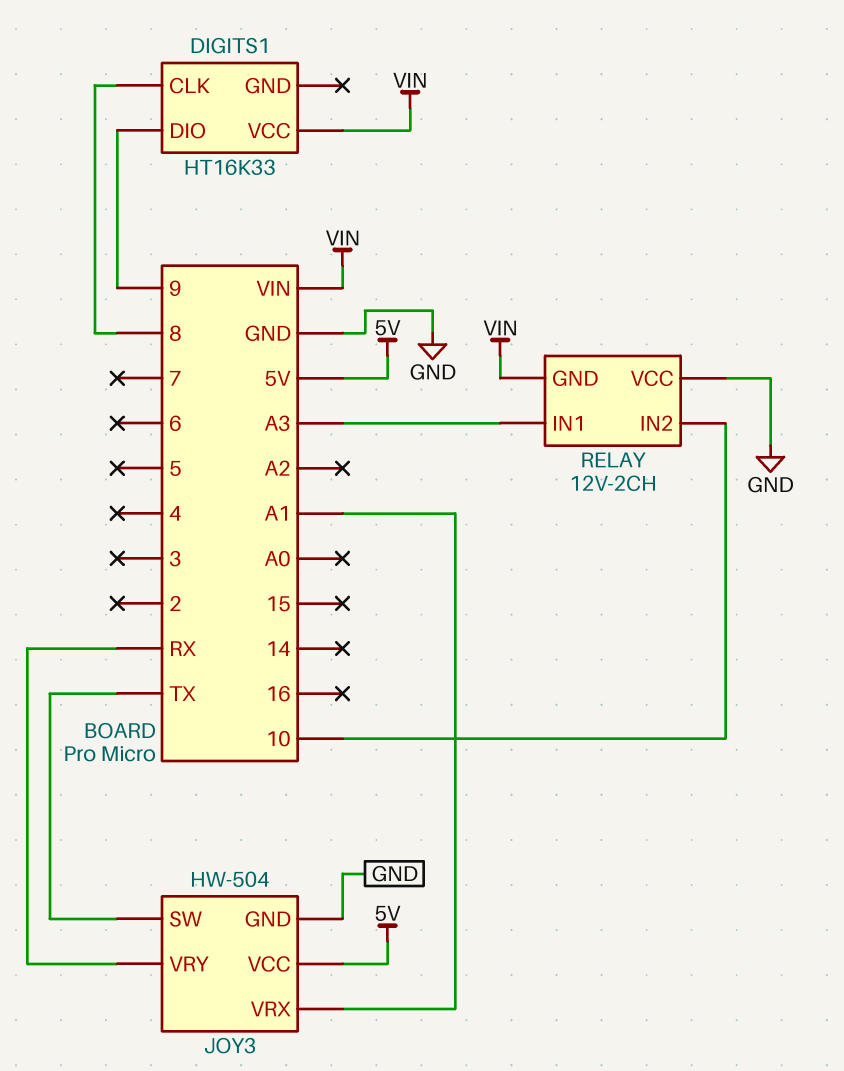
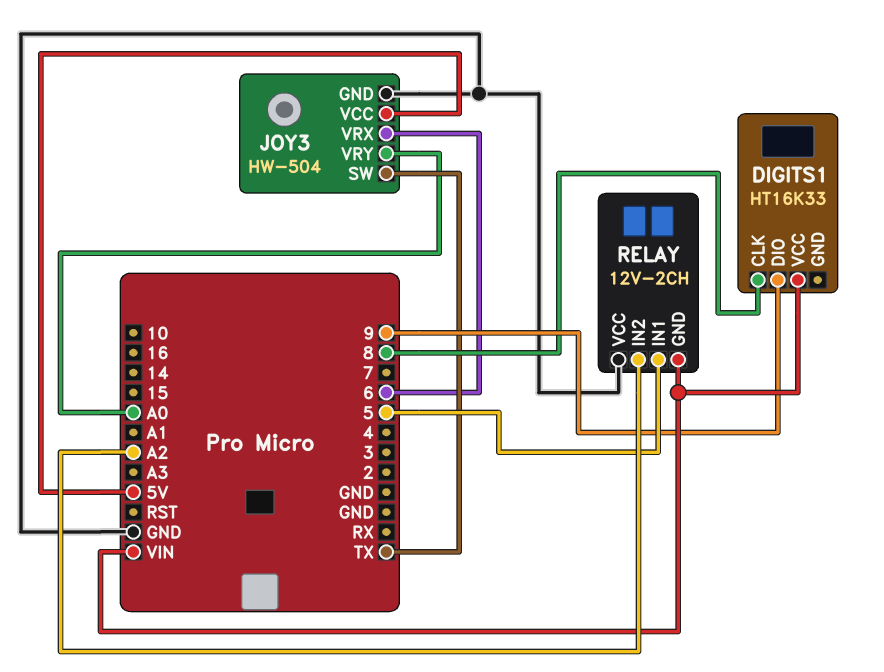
JOY3 pin VRX: A1 -> 6
JOY3 pin VRY: RX -> A0
RELAY pin IN1: A3 -> 5
RELAY pin IN2: 10 -> A2

